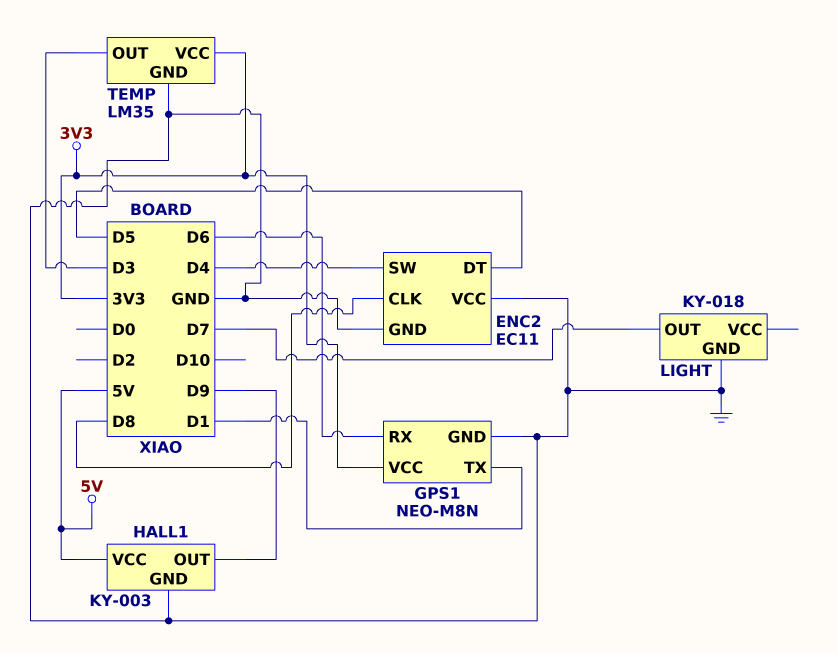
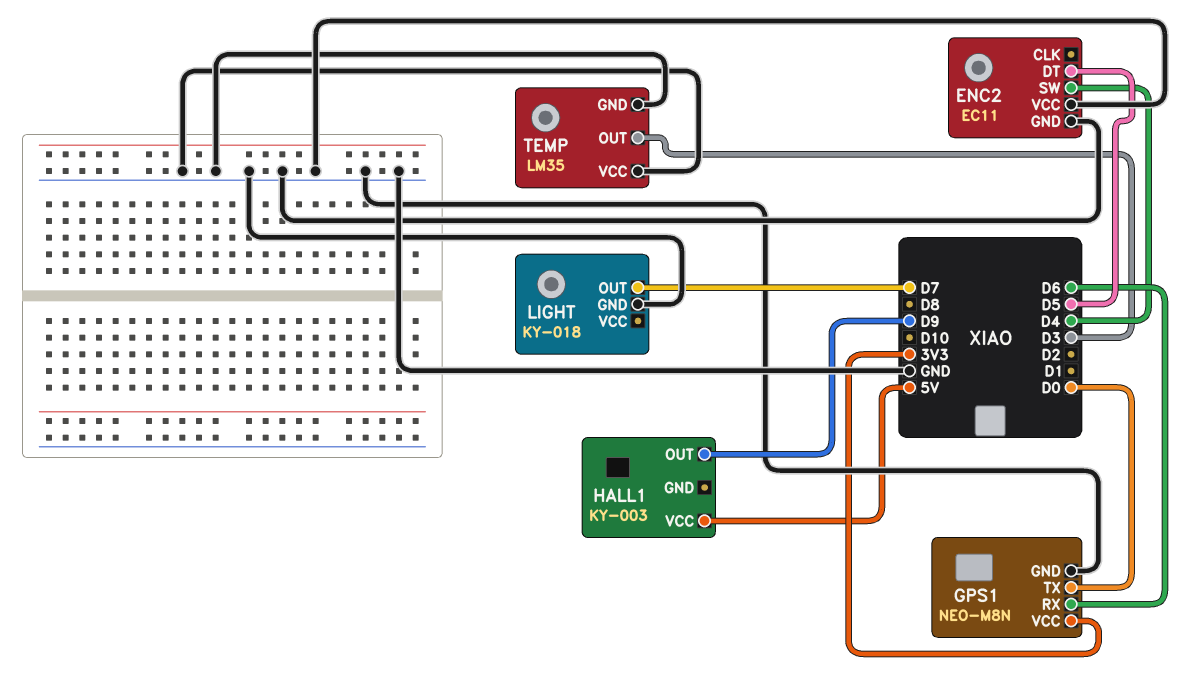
ENC2 pin CLK: D8 -> none
GPS1 pin TX: D1 -> D0
HALL1 pin GND: GND -> none
TEMP pin VCC: 3V3 -> GND

